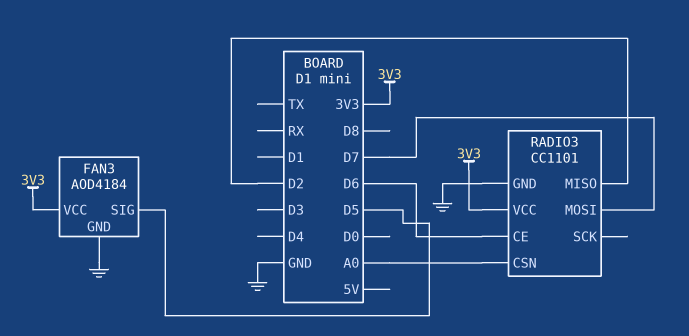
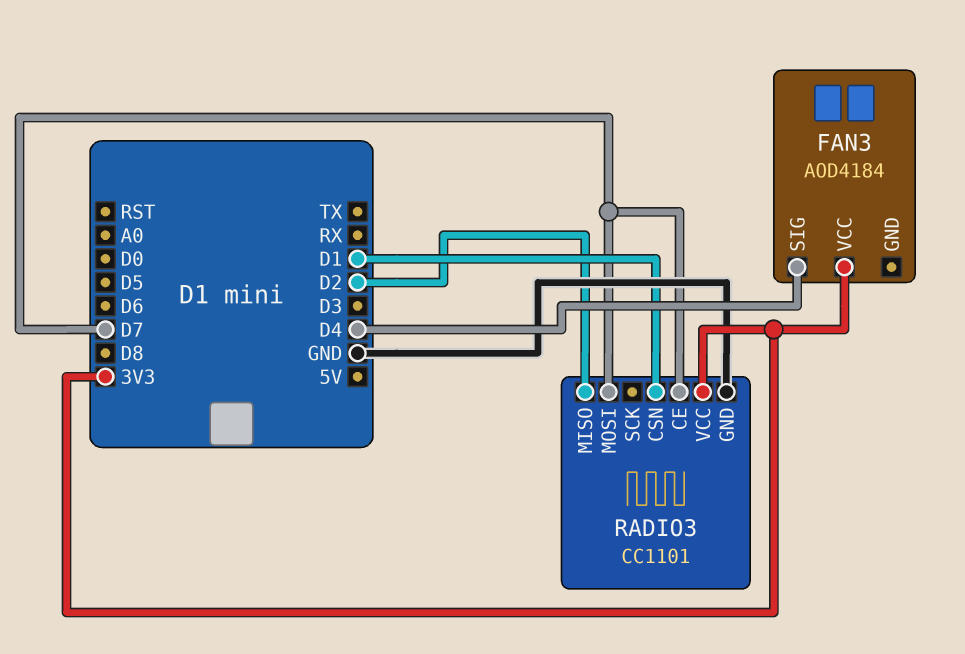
FAN3 pin GND: GND -> none
FAN3 pin SIG: D5 -> D4
RADIO3 pin CE: D6 -> D7
RADIO3 pin CSN: A0 -> D1

